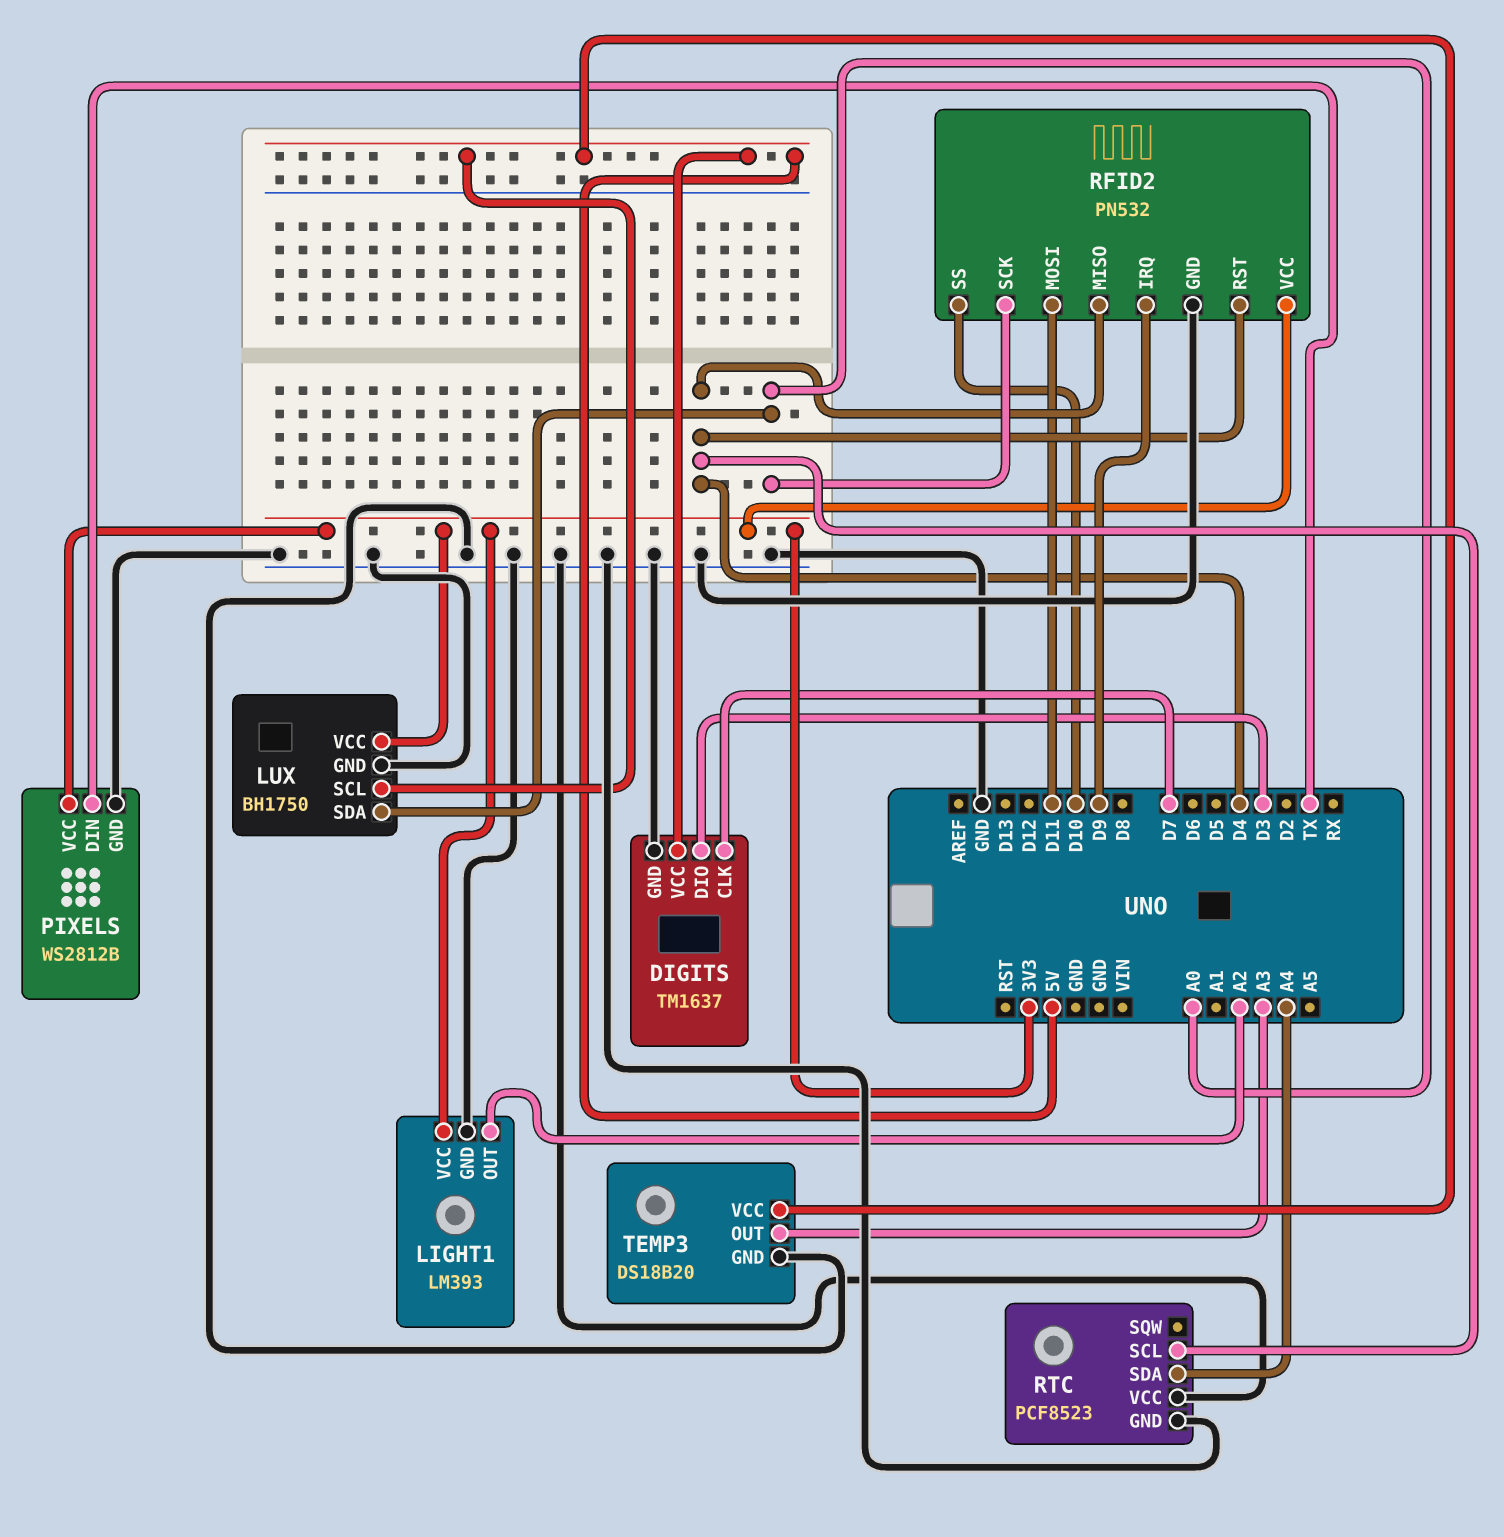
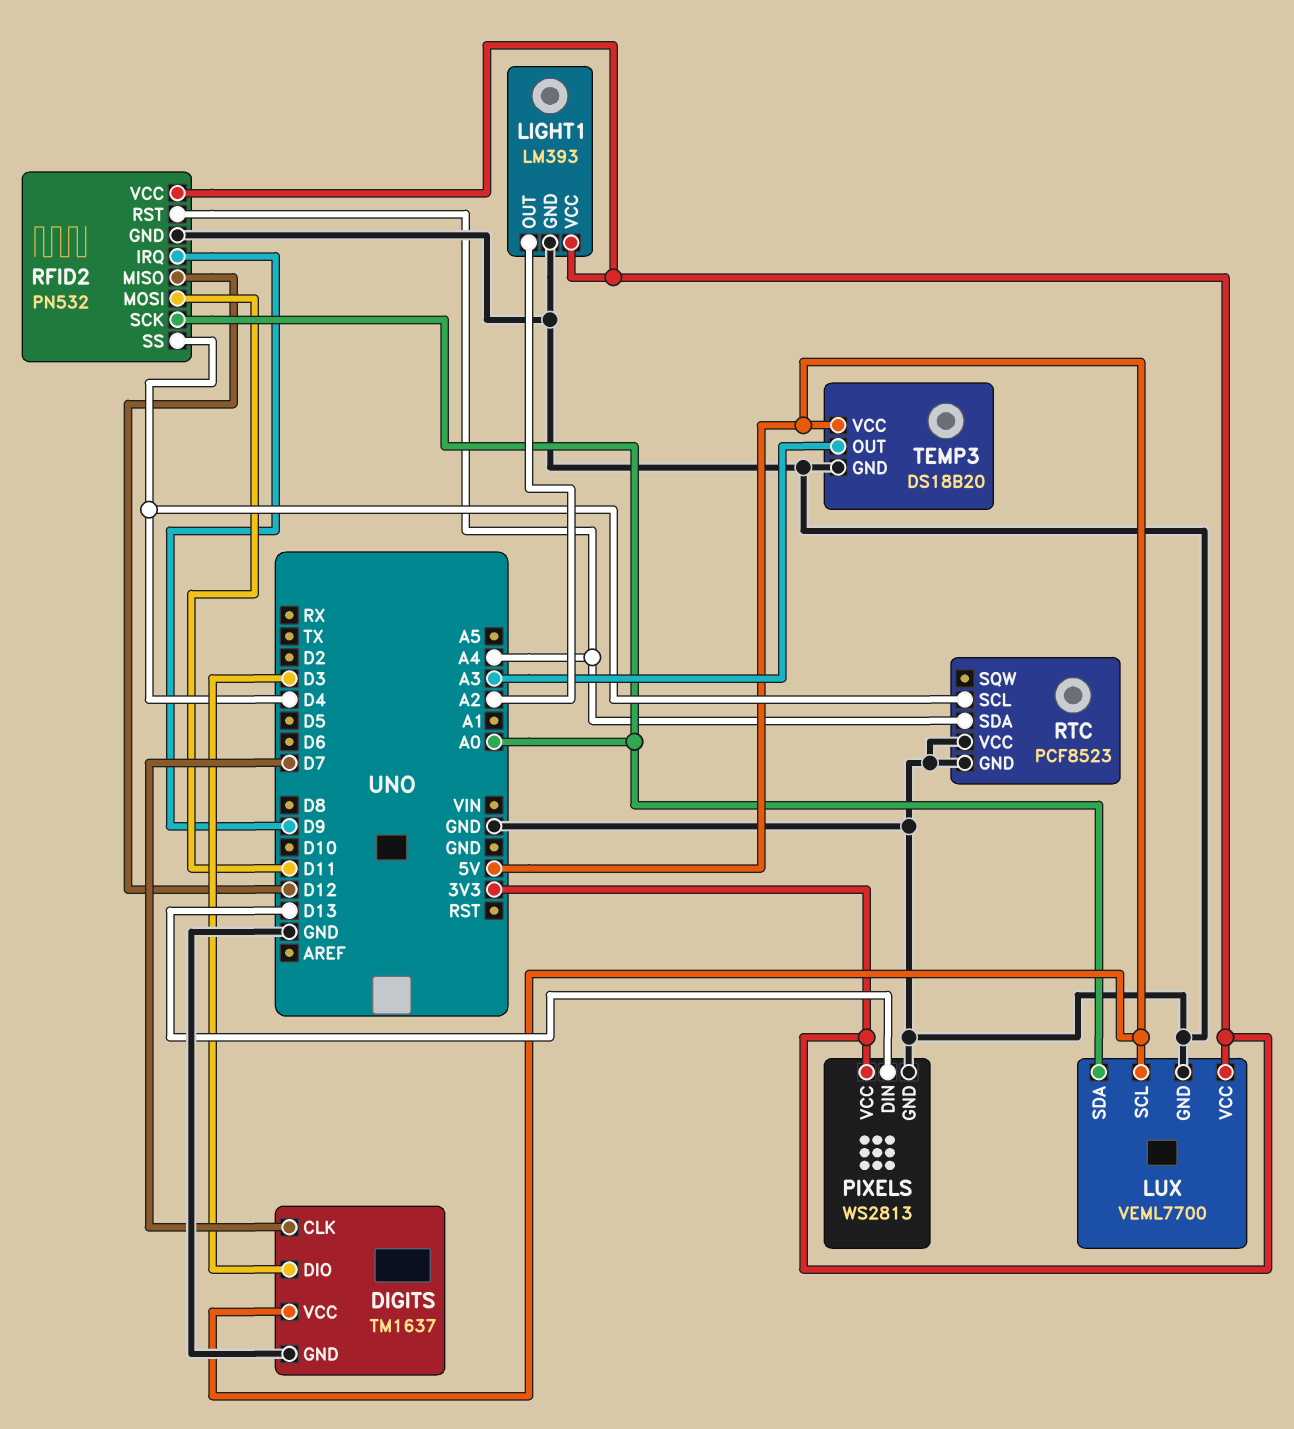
LUX: BH1750 -> VEML7700
PIXELS: WS2812B -> WS2813
PIXELS pin DIN: TX -> D13
RFID2 pin MISO: D4 -> D12
RFID2 pin RST: D4 -> A4
RFID2 pin SS: D10 -> D4

